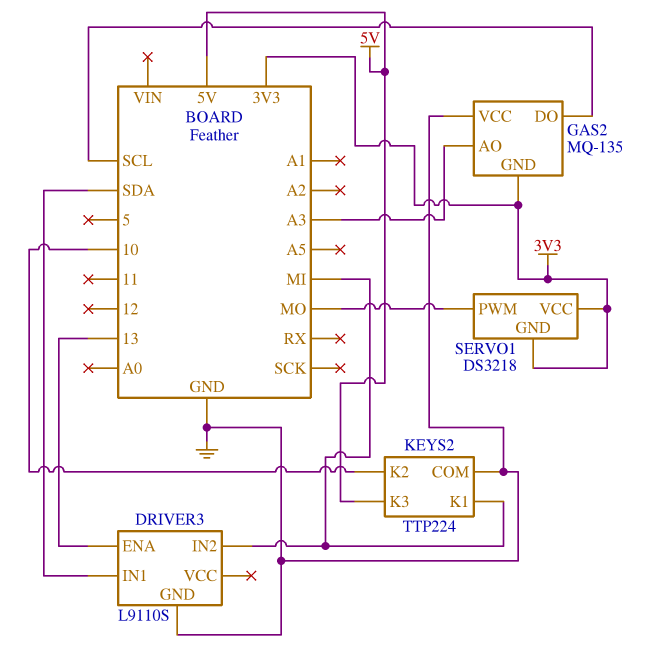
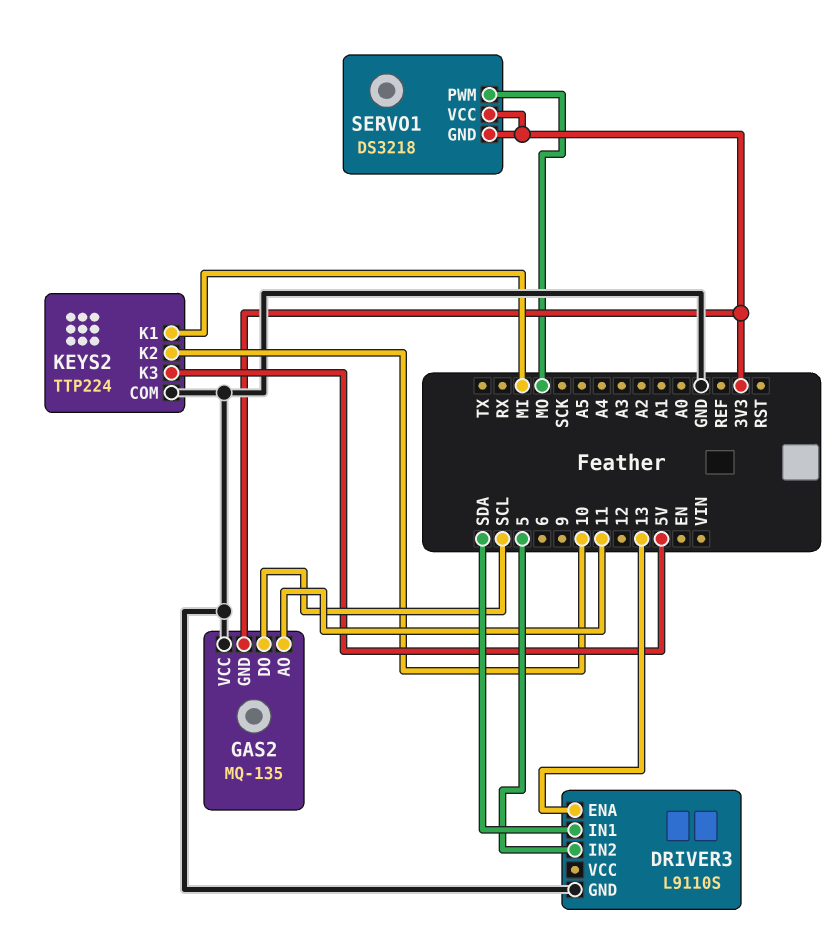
DRIVER3 pin IN2: MI -> 5
GAS2 pin AO: A3 -> 11

